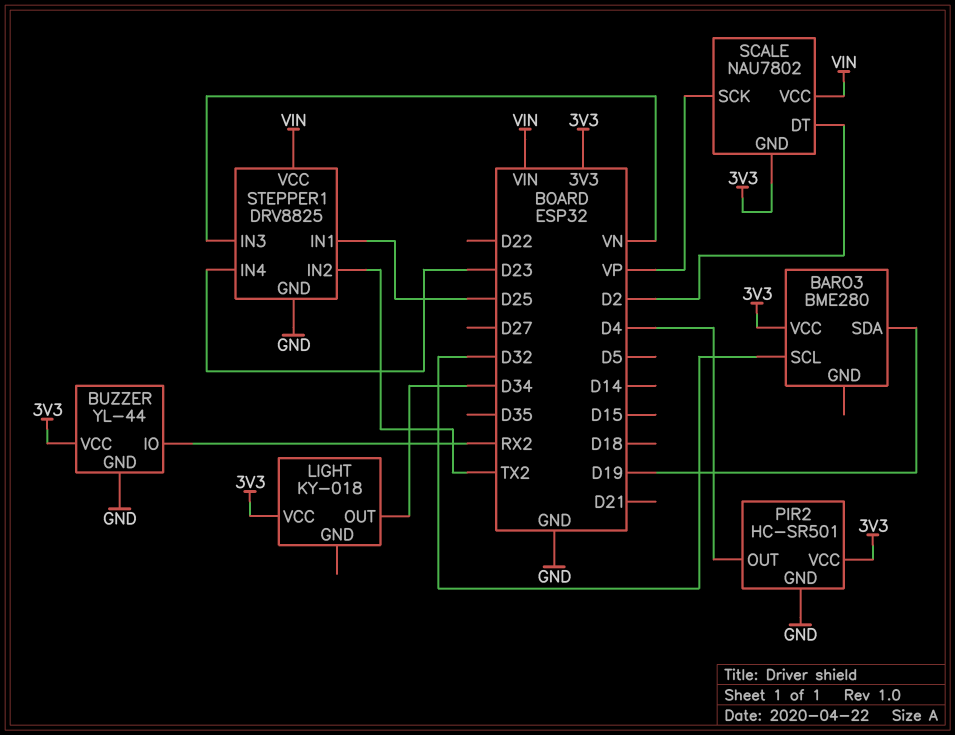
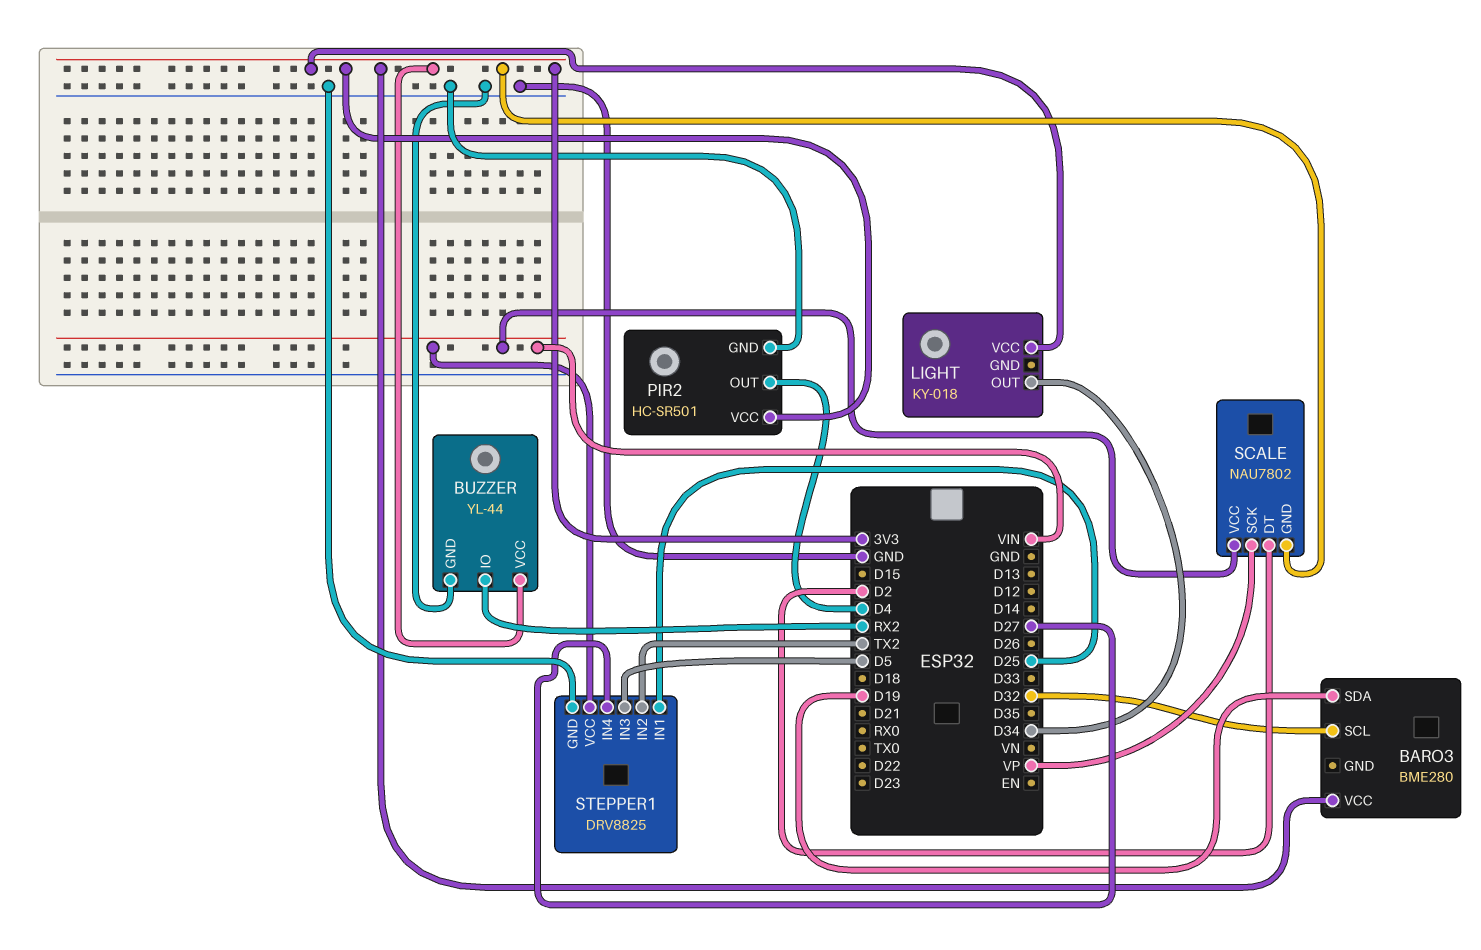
STEPPER1 pin IN3: VN -> D5
STEPPER1 pin IN4: D23 -> D27

